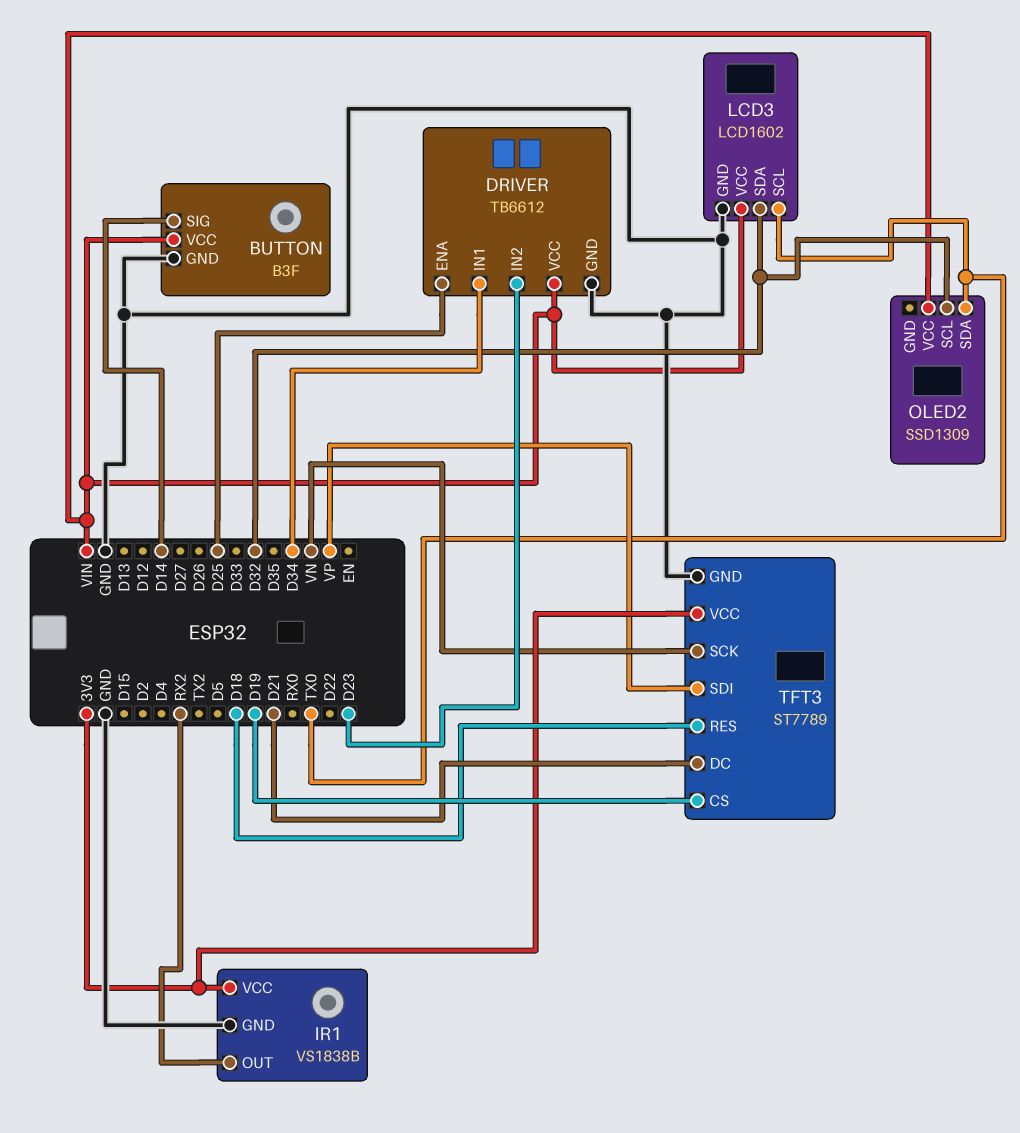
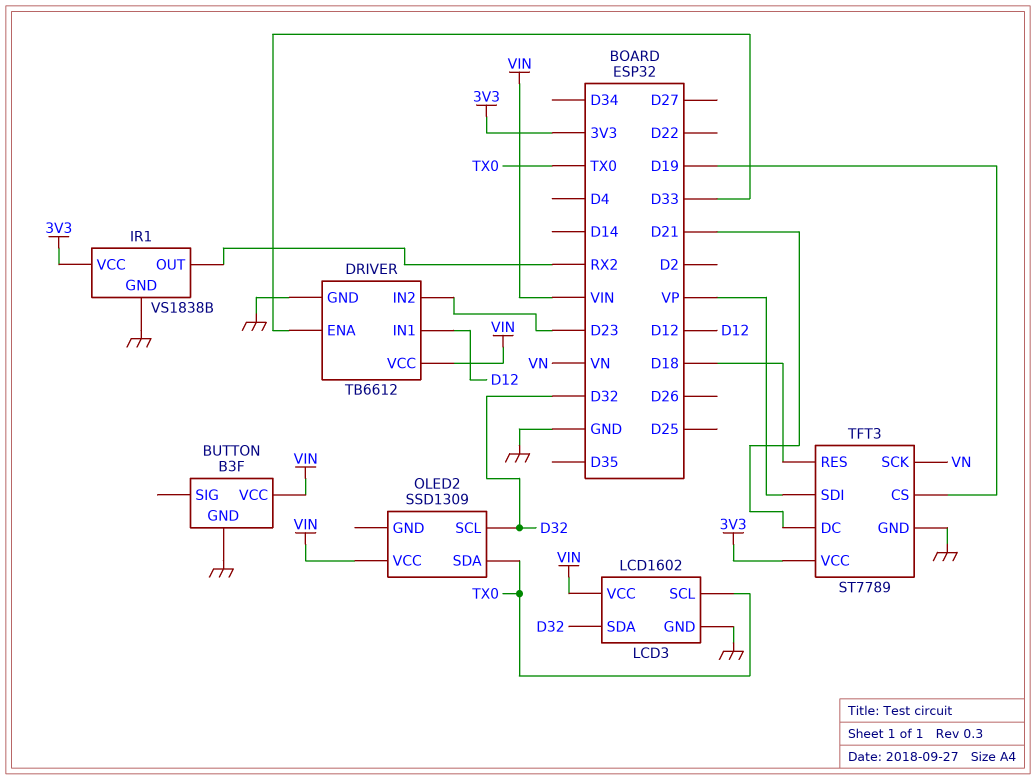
BUTTON pin SIG: D14 -> none
DRIVER pin ENA: D25 -> D33
DRIVER pin IN1: D34 -> D12

